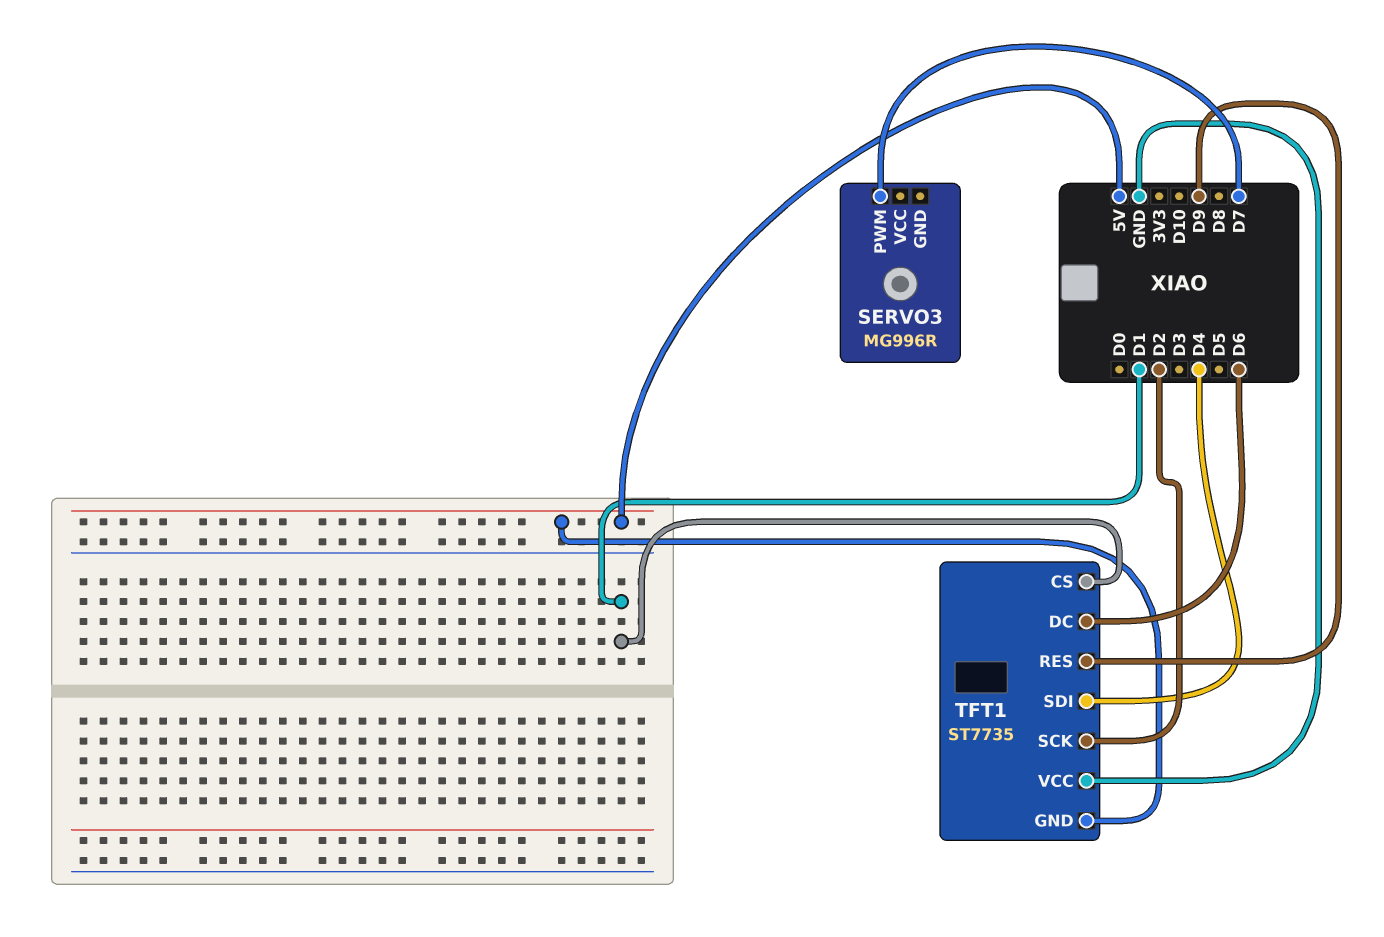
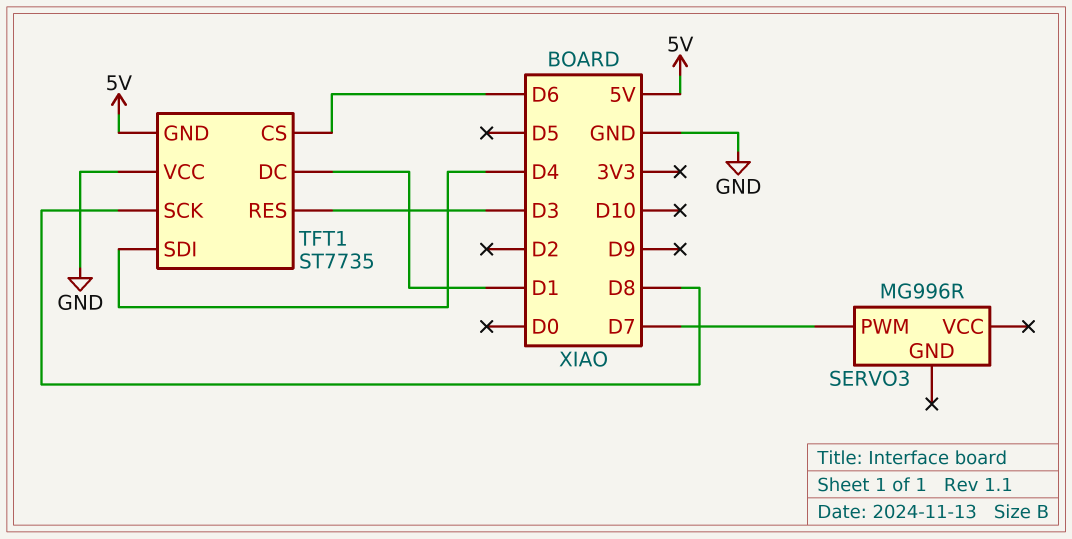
TFT1 pin CS: D1 -> D6
TFT1 pin DC: D6 -> D1
TFT1 pin RES: D9 -> D3
TFT1 pin SCK: D2 -> D8

